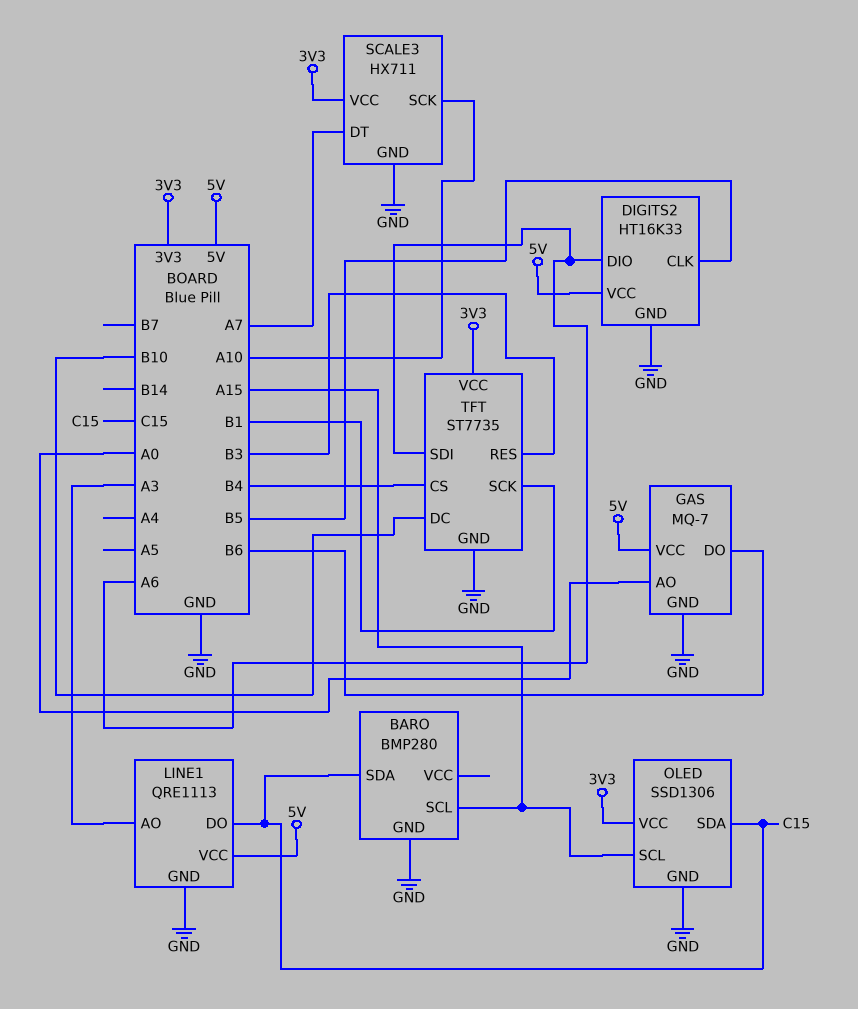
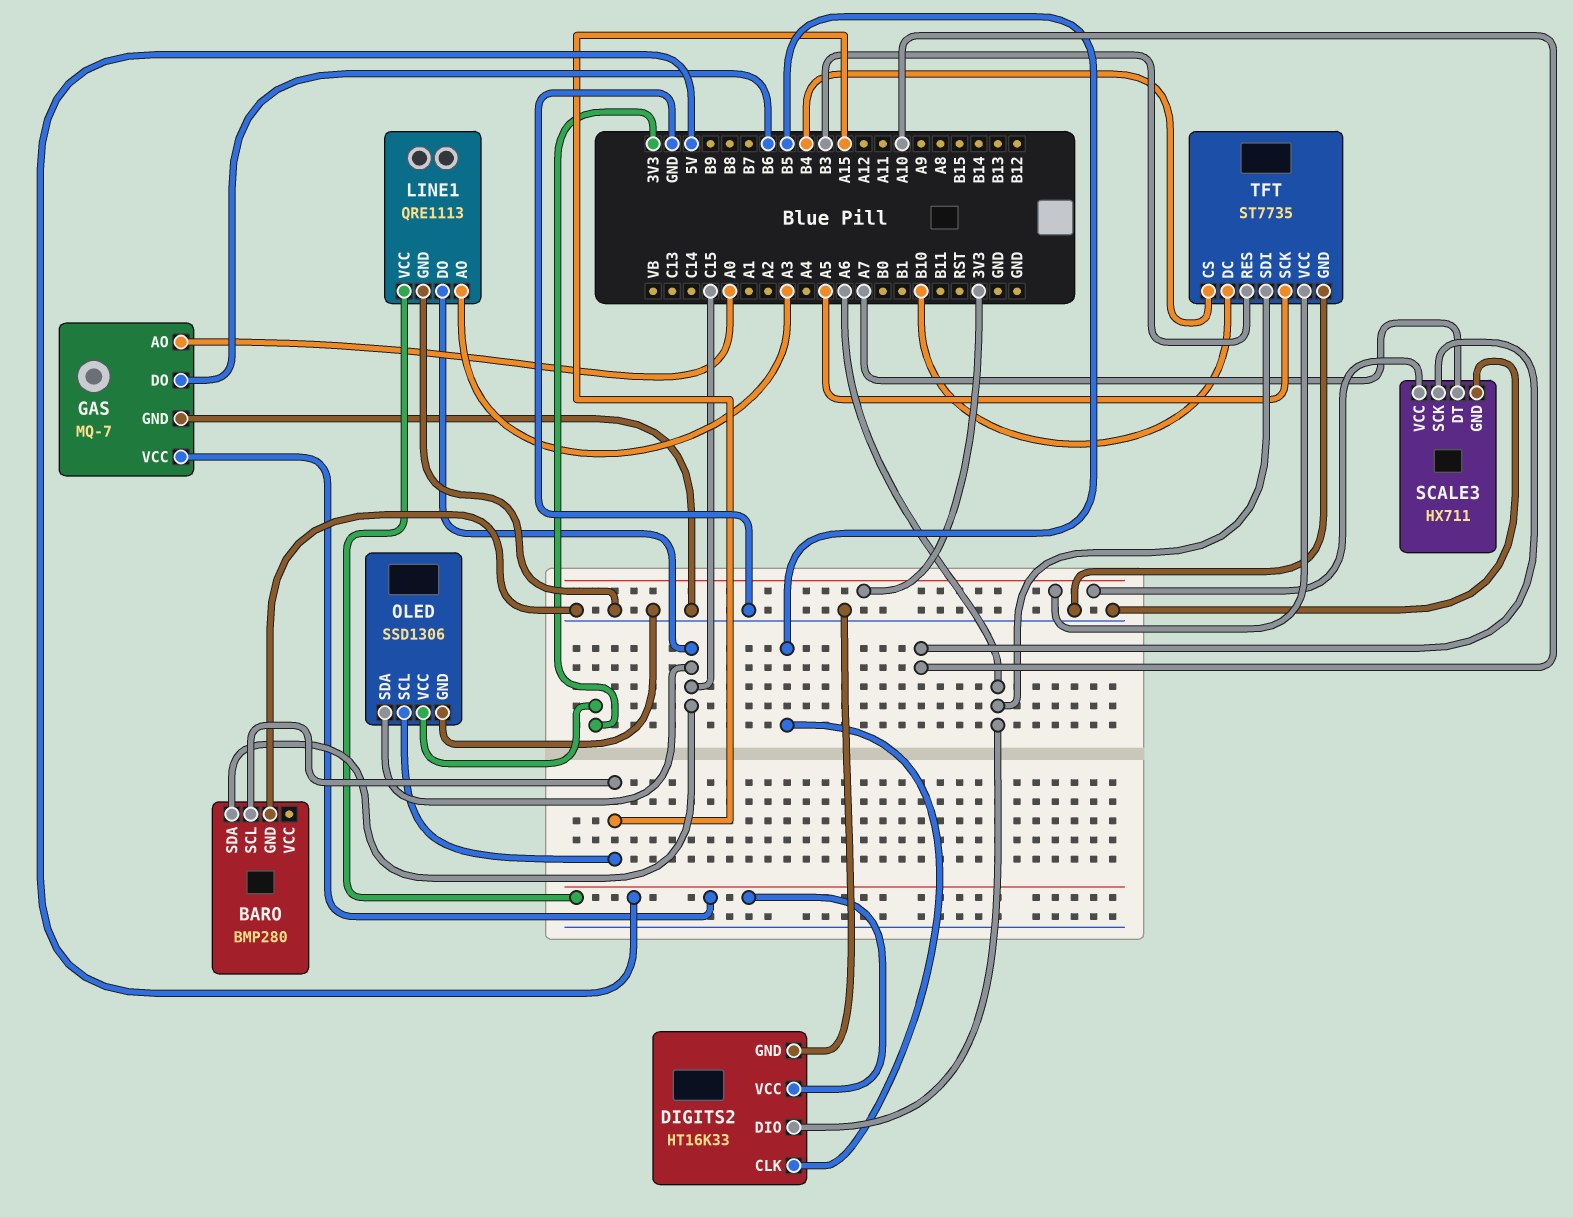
TFT pin SCK: B1 -> A5

